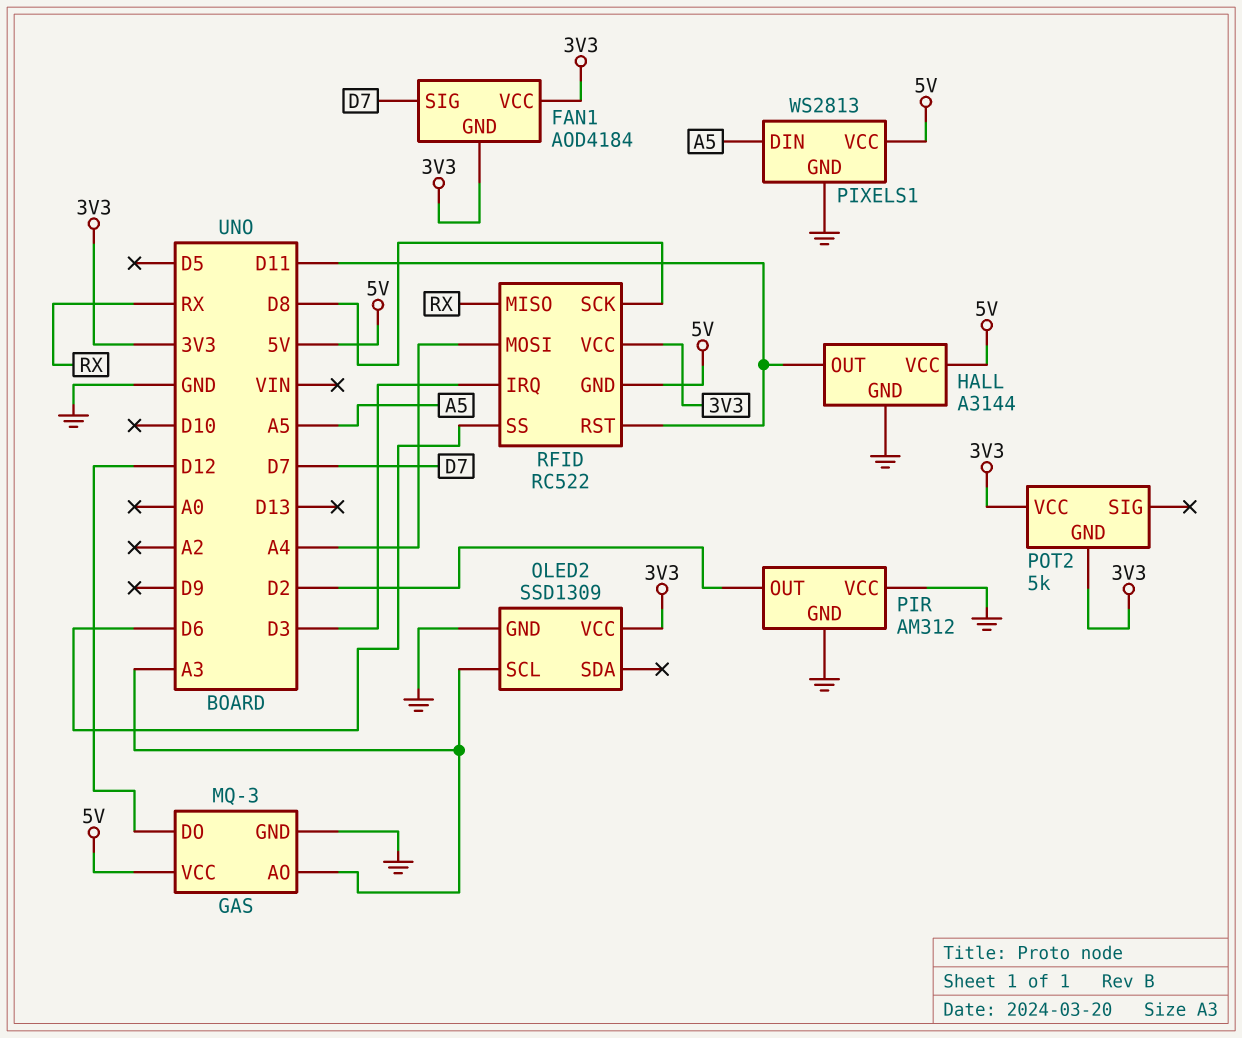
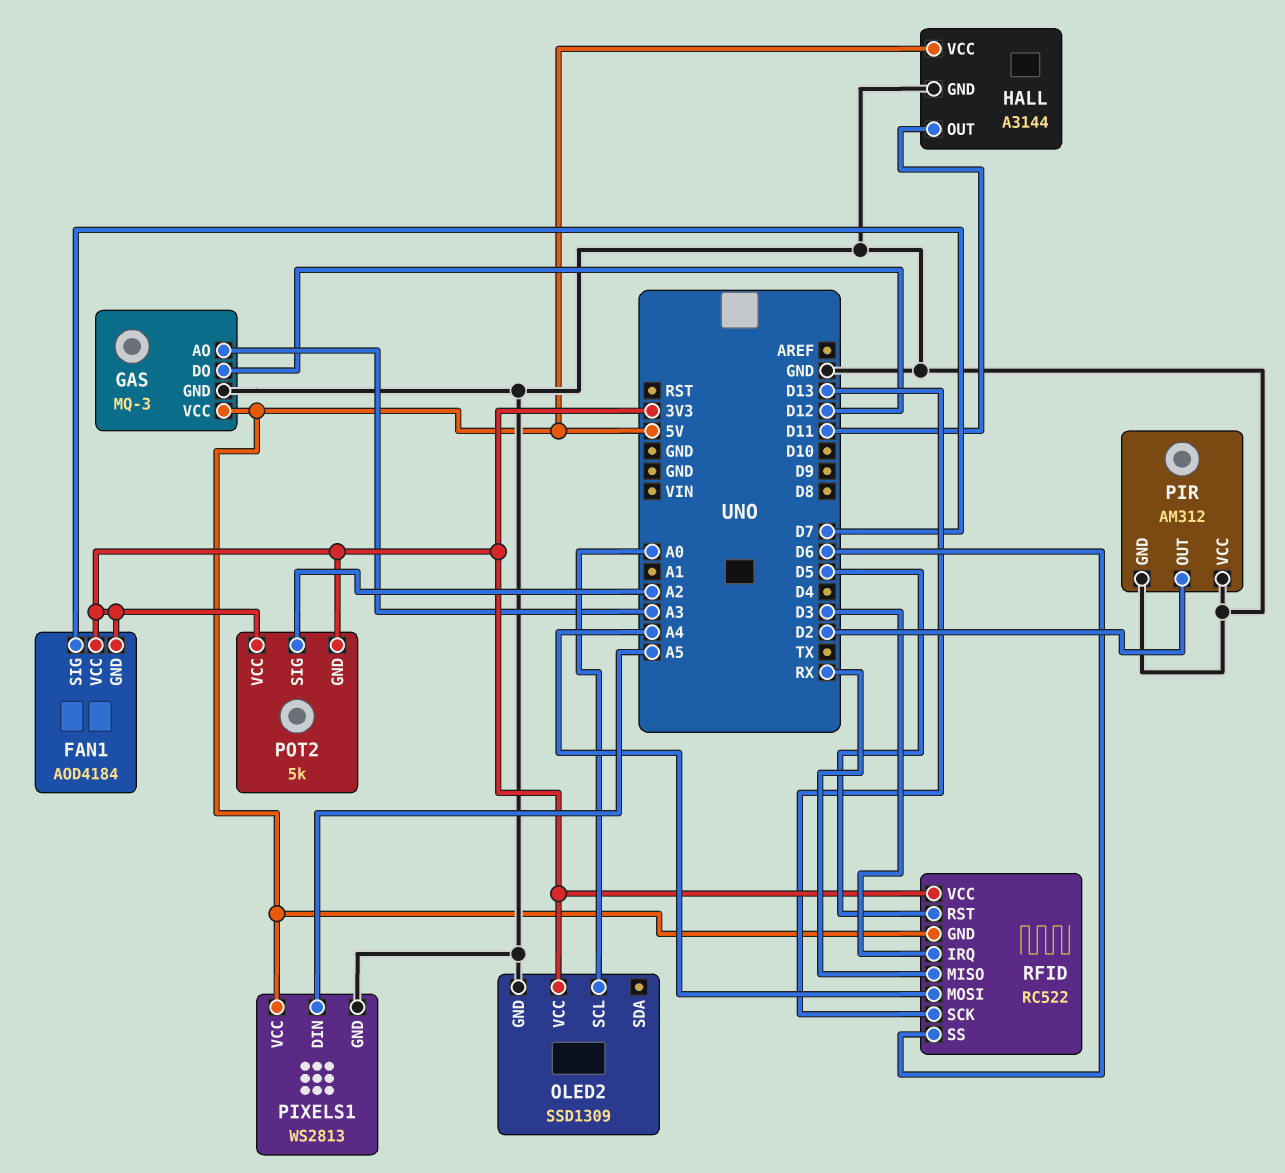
OLED2 pin SCL: A3 -> A0
POT2 pin SIG: none -> A2
RFID pin RST: D11 -> D5
RFID pin SCK: D8 -> D13

